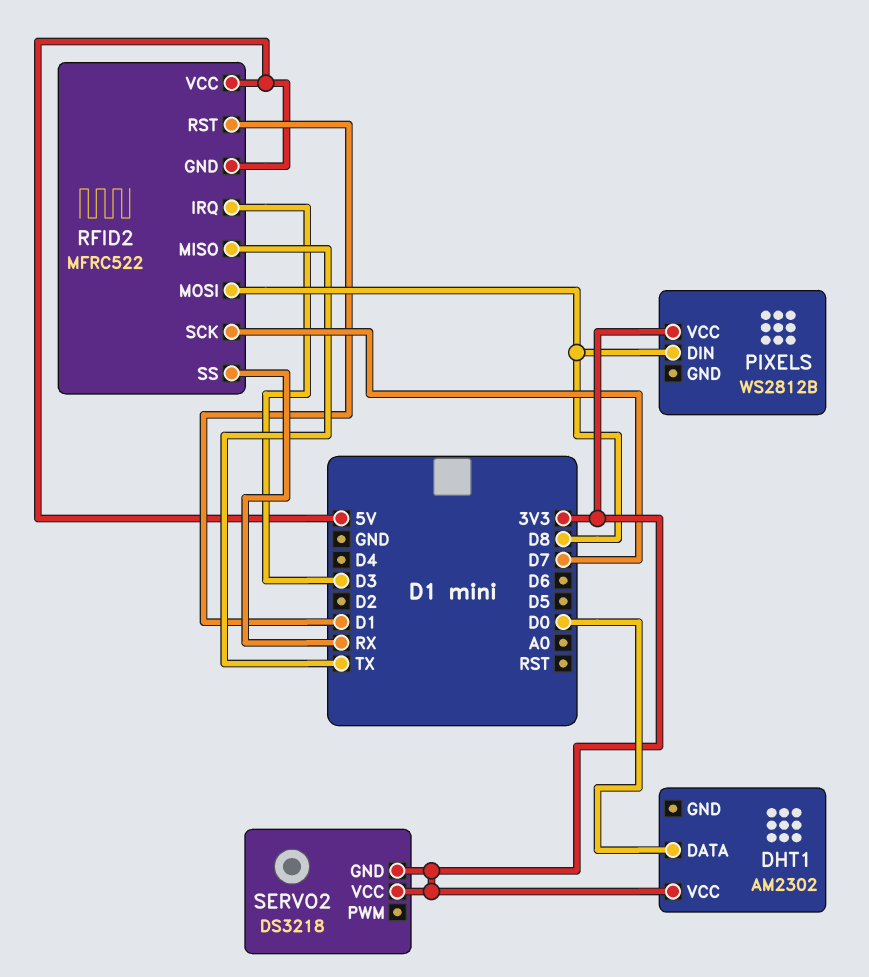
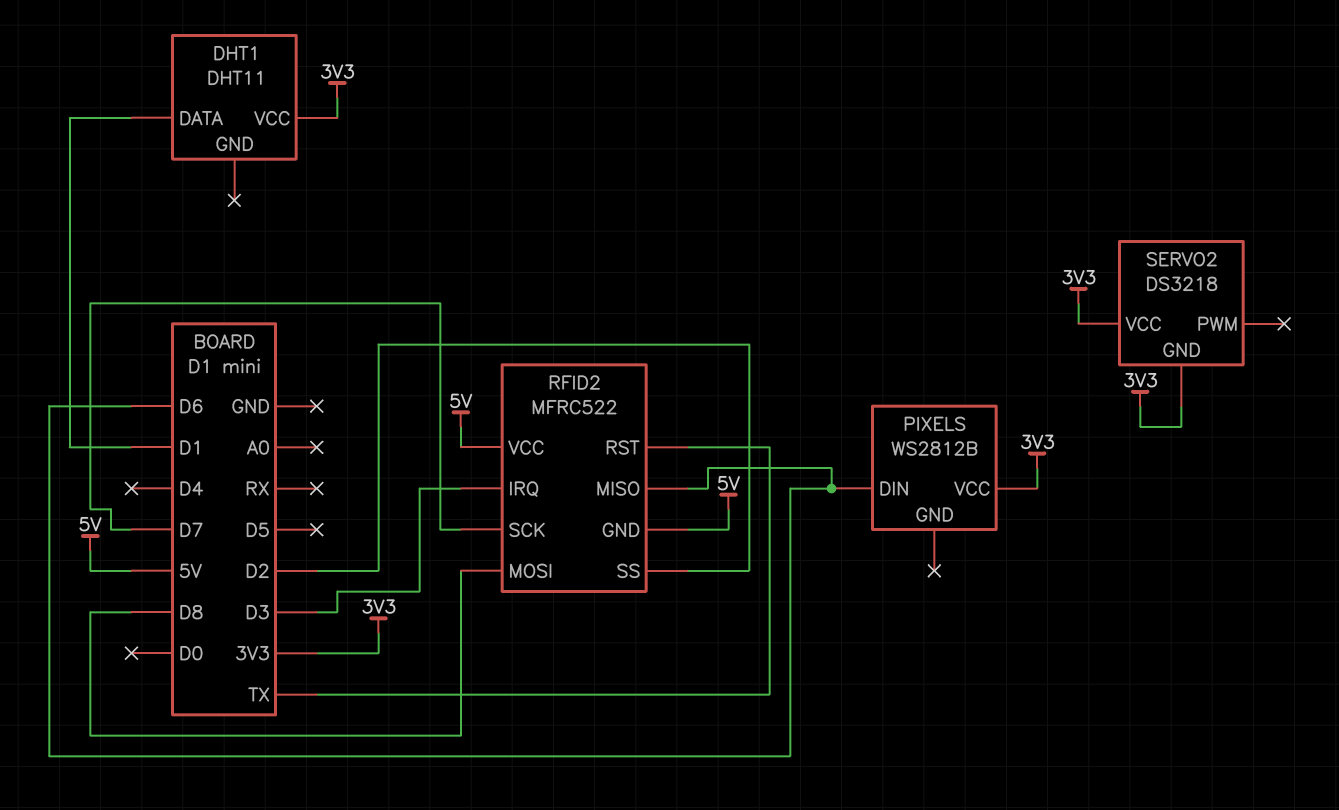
DHT1: AM2302 -> DHT11
DHT1 pin DATA: D0 -> D1
PIXELS pin DIN: D8 -> D6
RFID2 pin MISO: TX -> D6
RFID2 pin RST: D1 -> TX
RFID2 pin SS: RX -> D2

